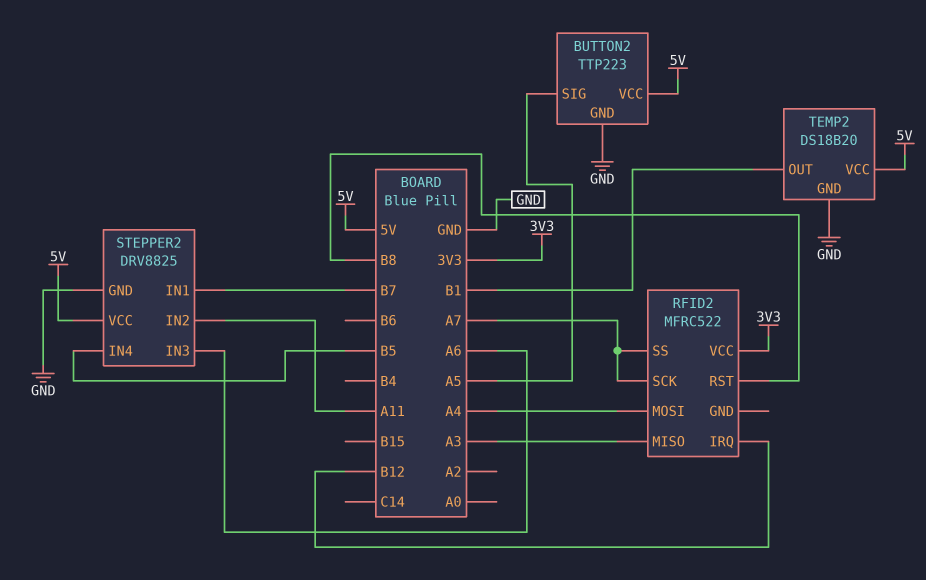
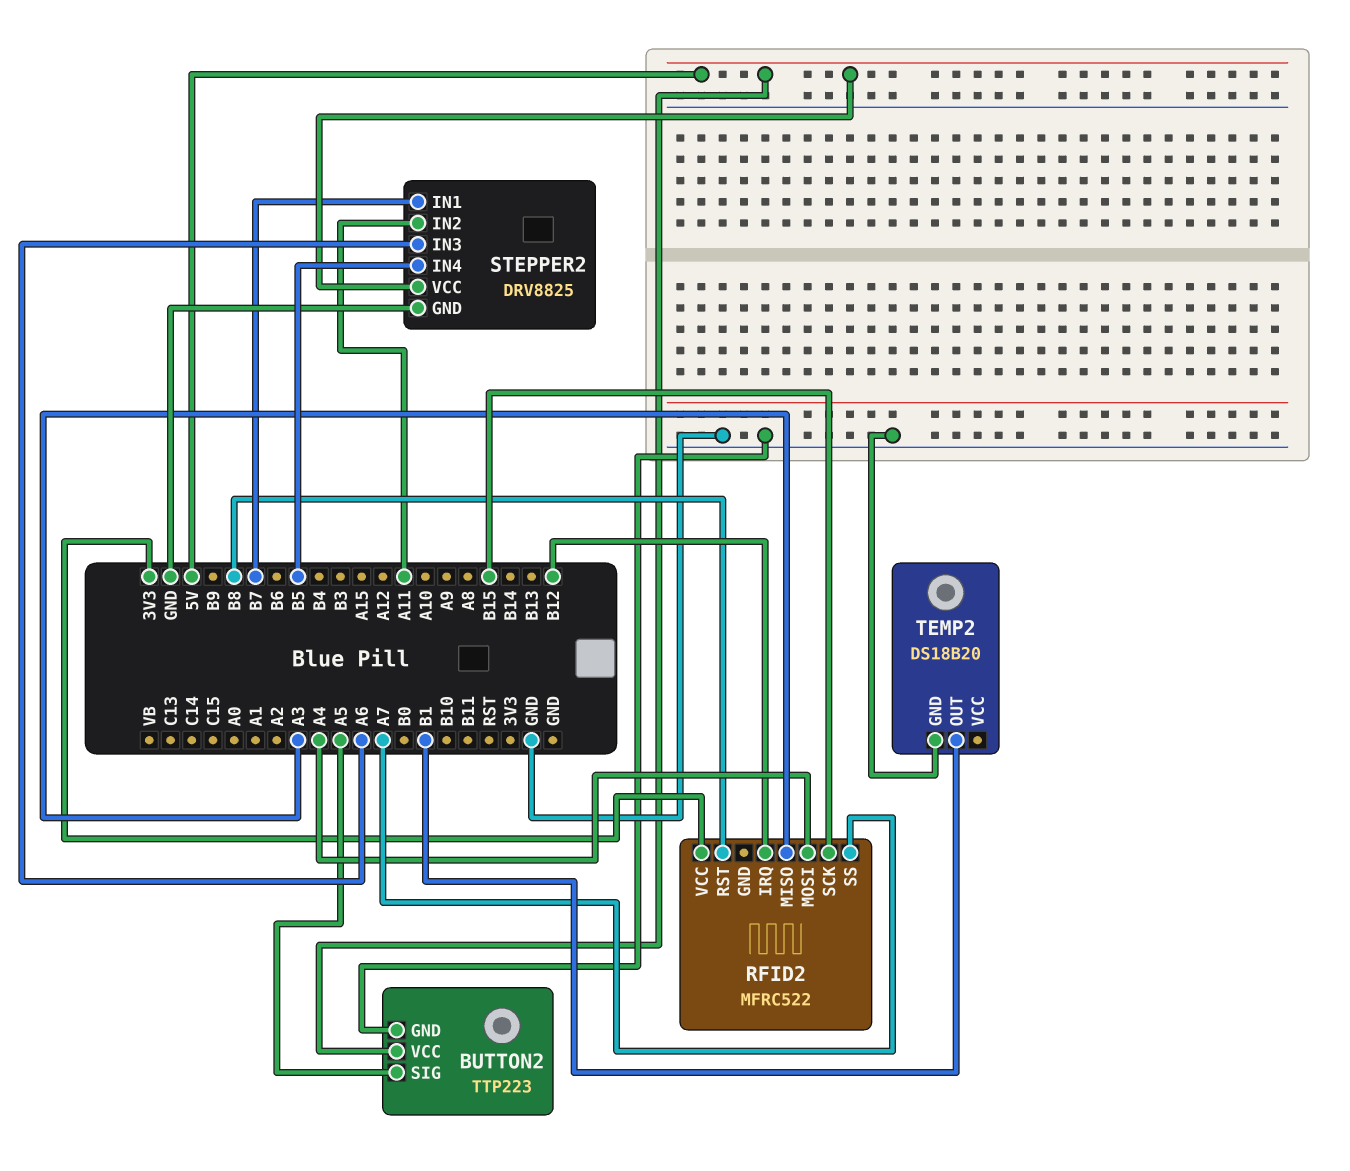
RFID2 pin SCK: A7 -> B15
TEMP2 pin VCC: 5V -> none

